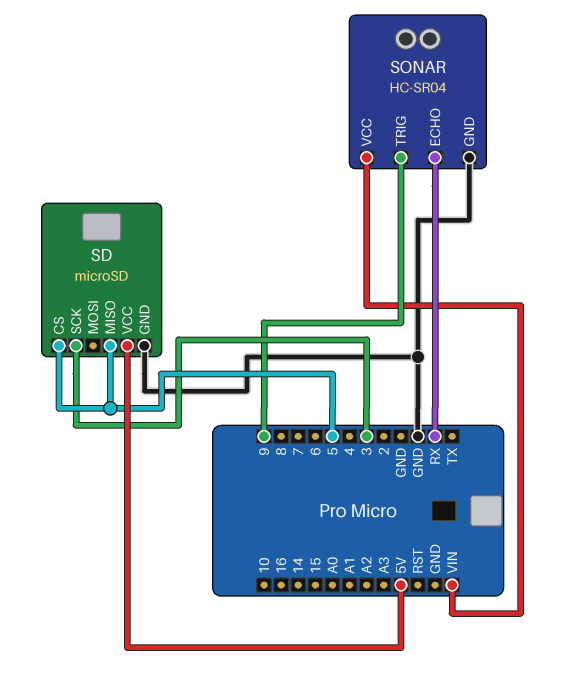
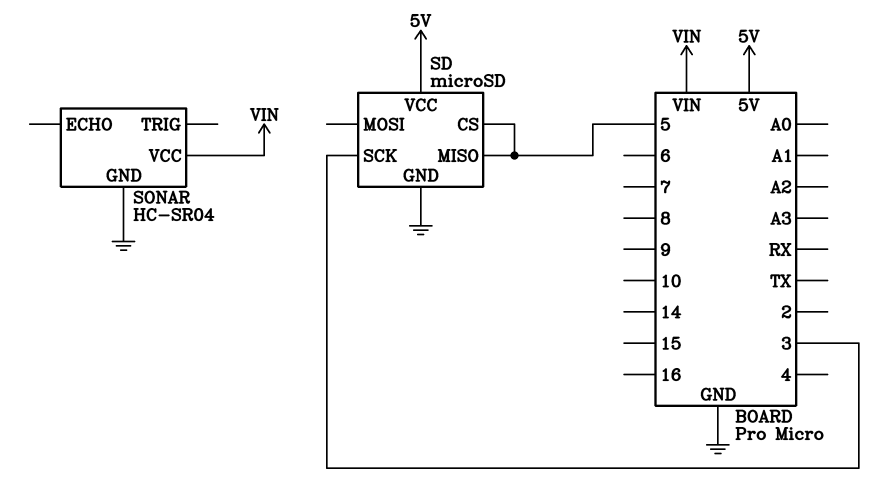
SONAR pin ECHO: RX -> none
SONAR pin TRIG: 9 -> none

